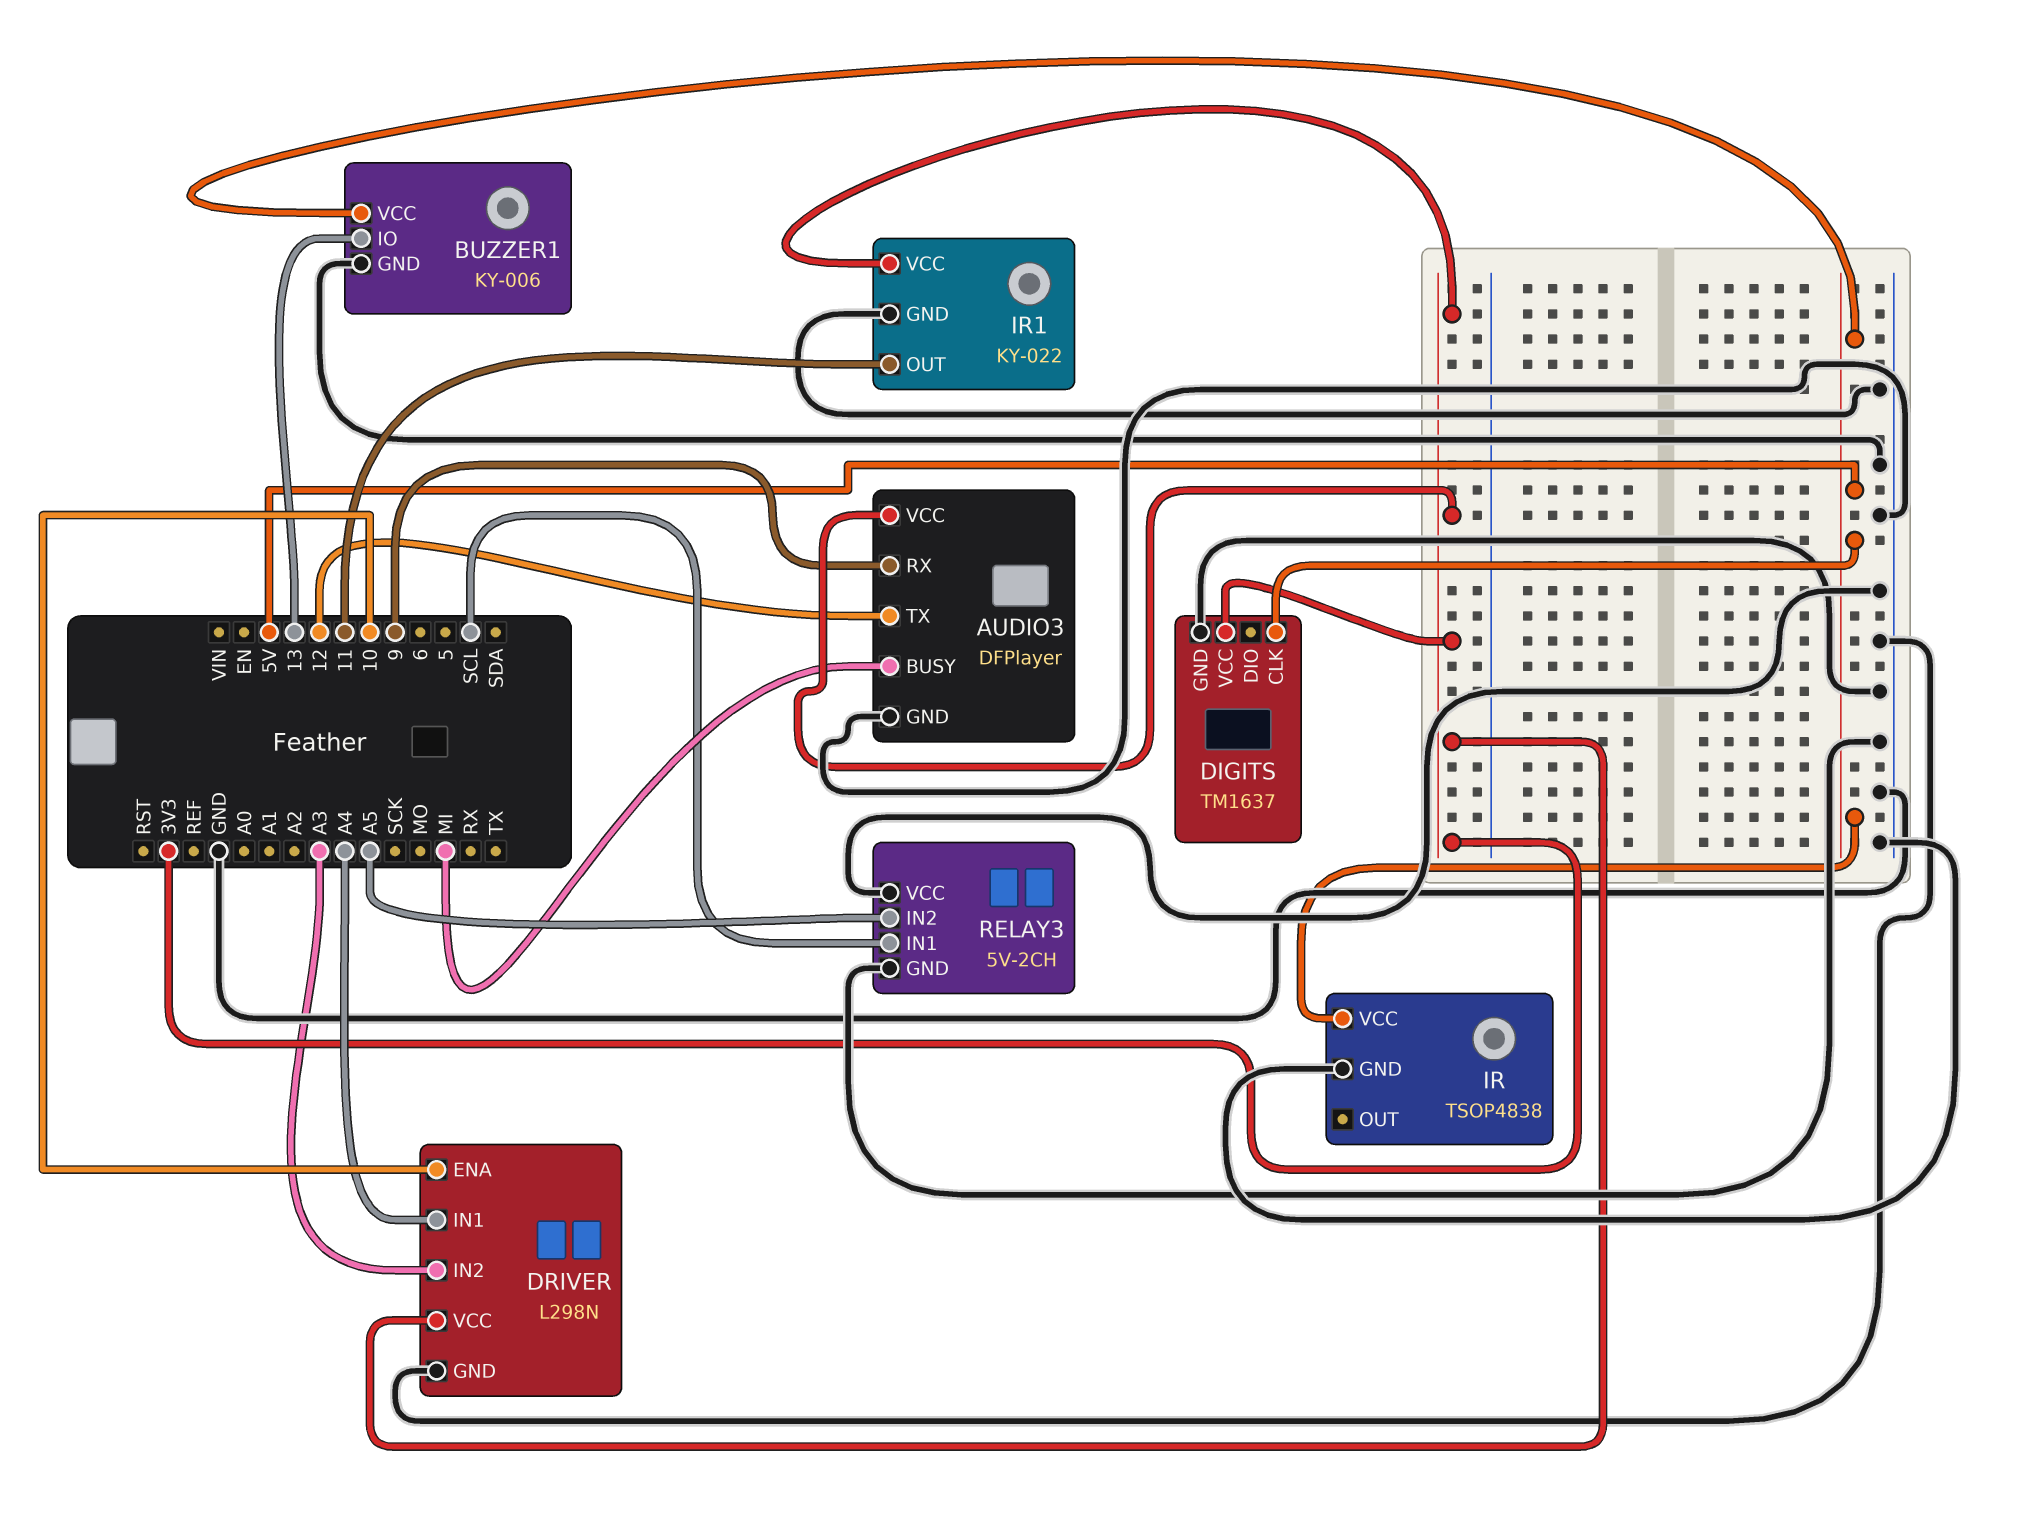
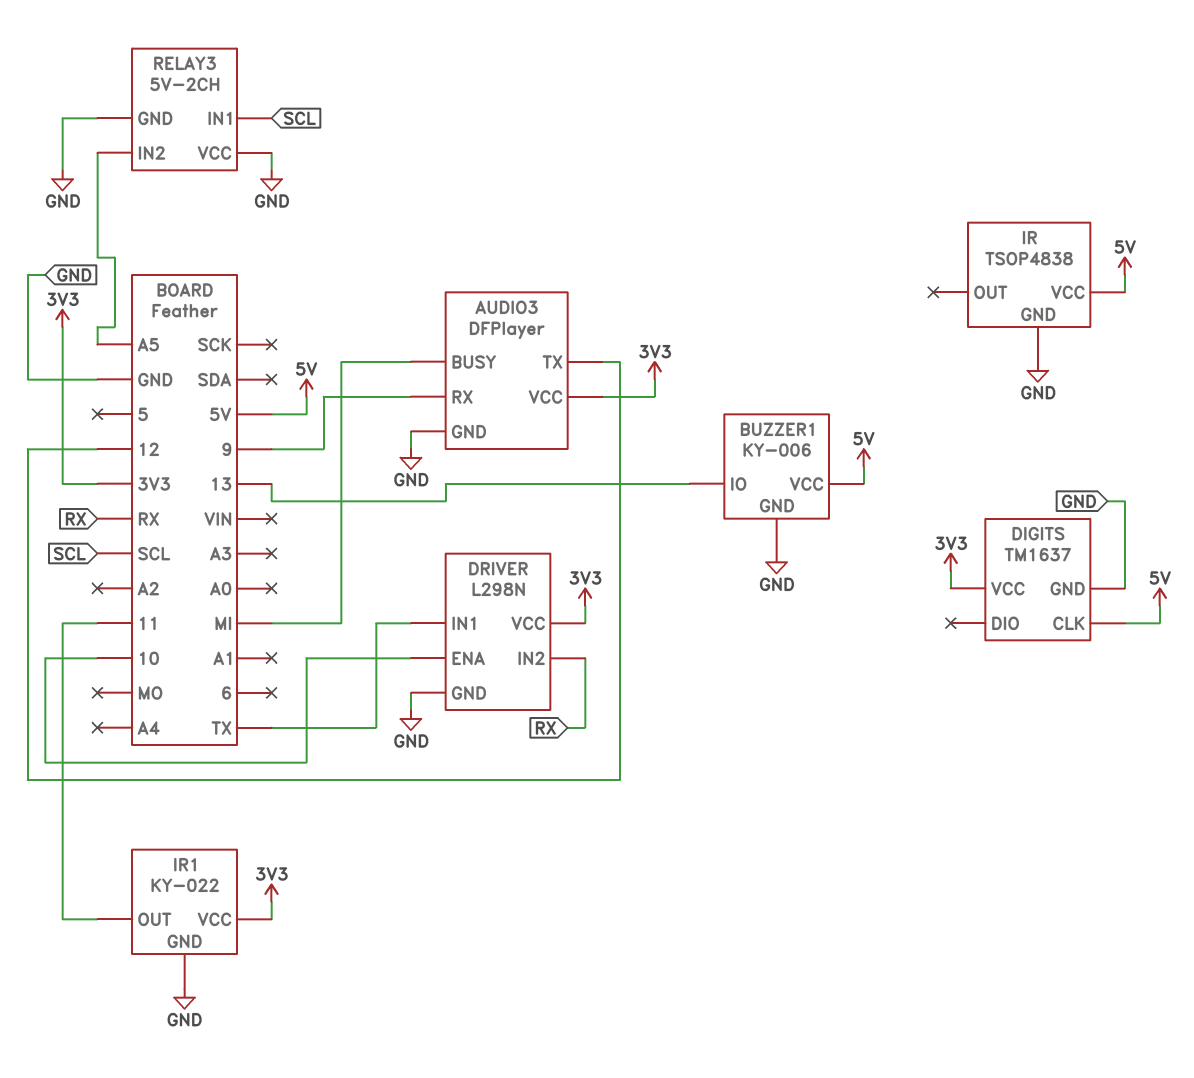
DRIVER pin IN1: A4 -> TX
DRIVER pin IN2: A3 -> RX

